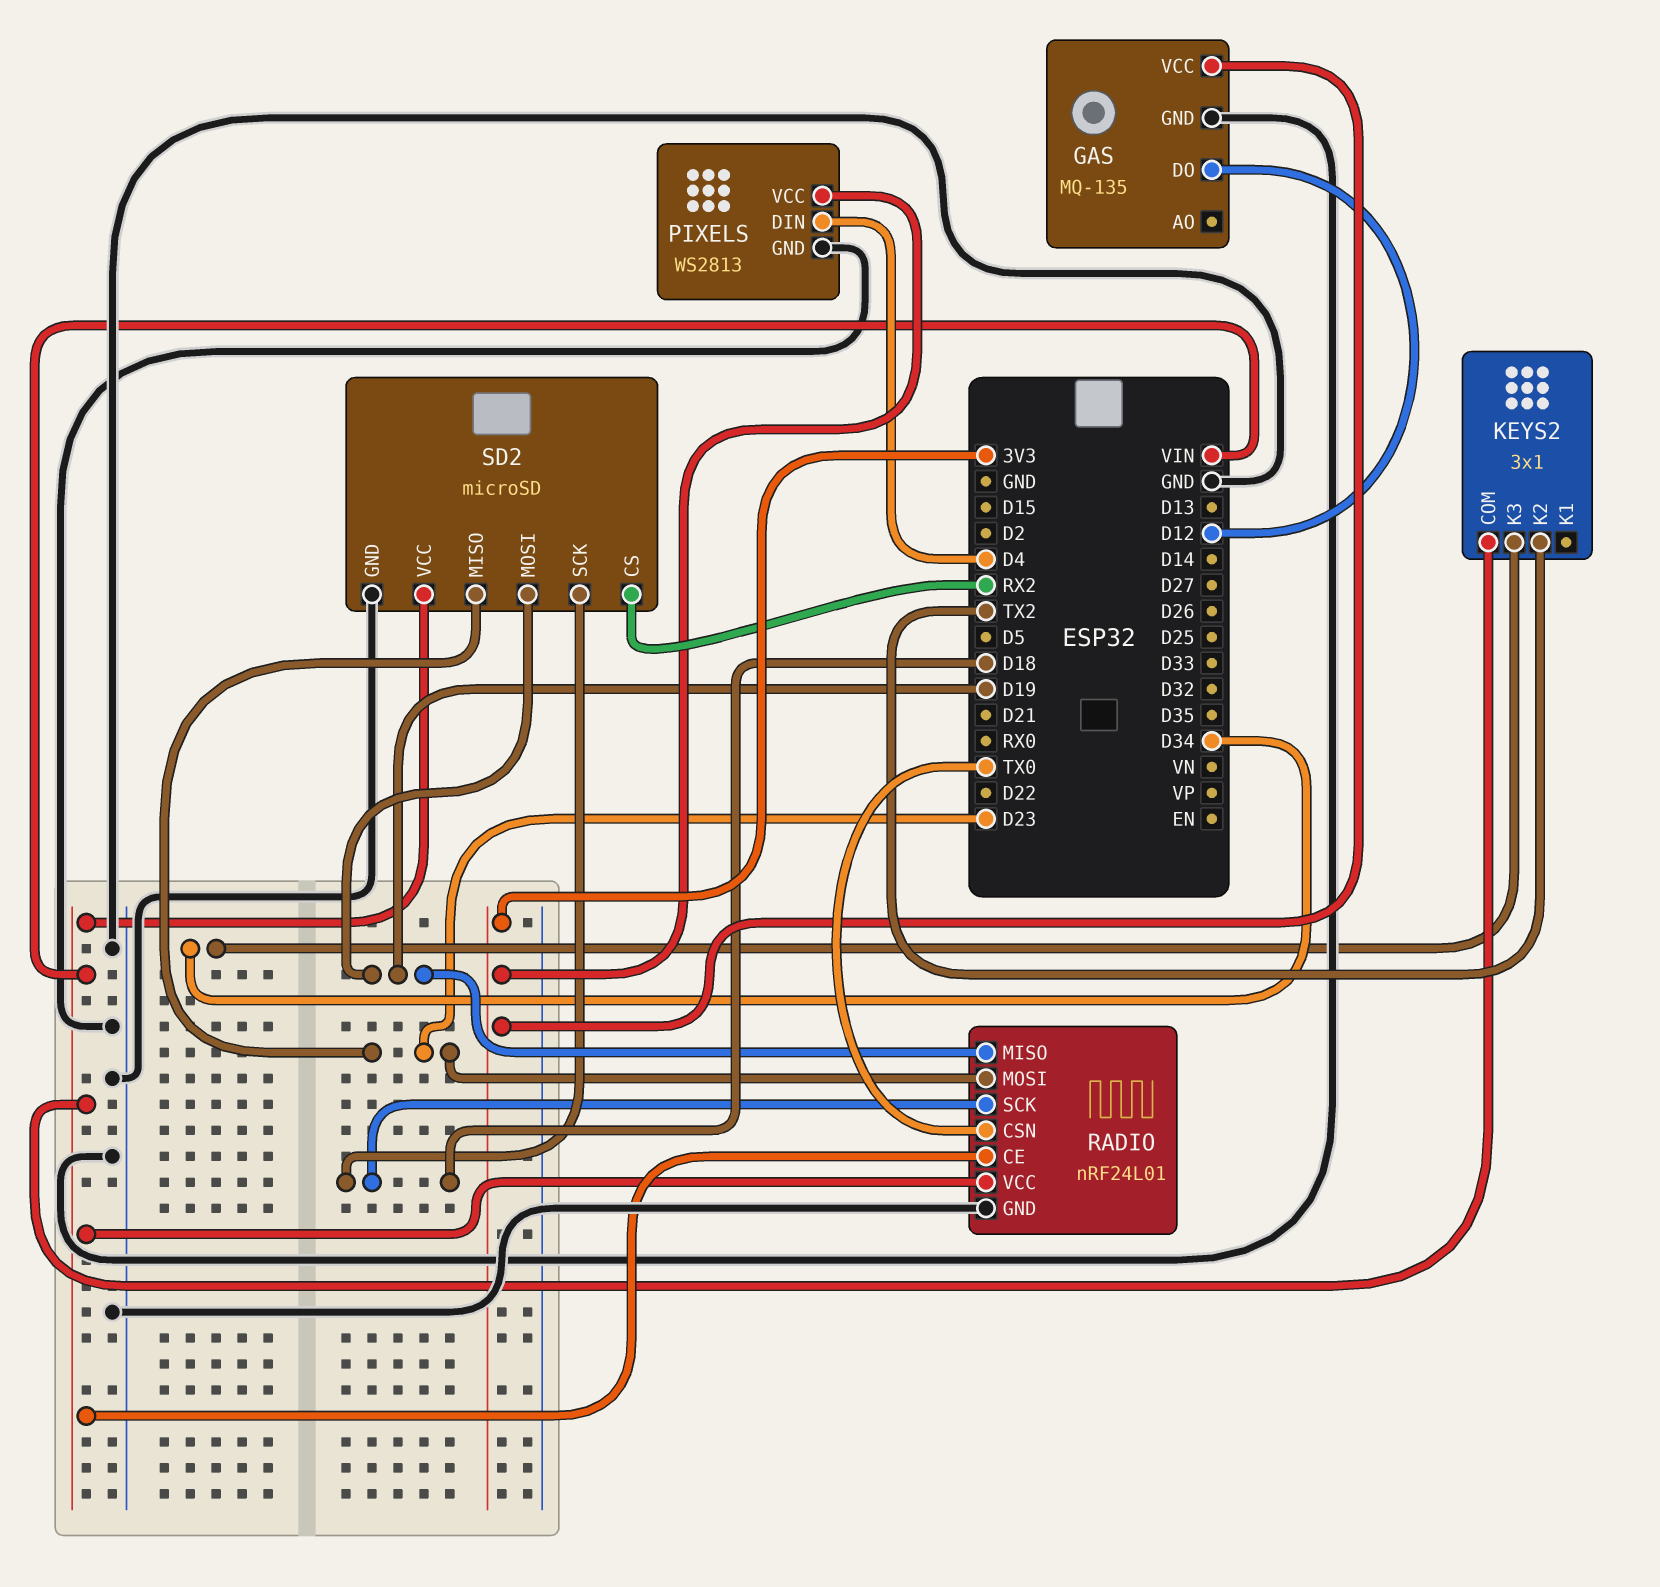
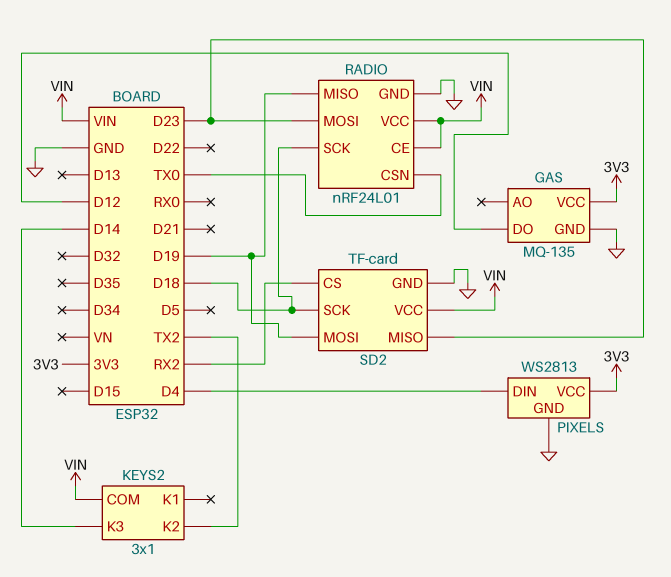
KEYS2 pin K3: D34 -> D14
SD2: microSD -> TF-card

